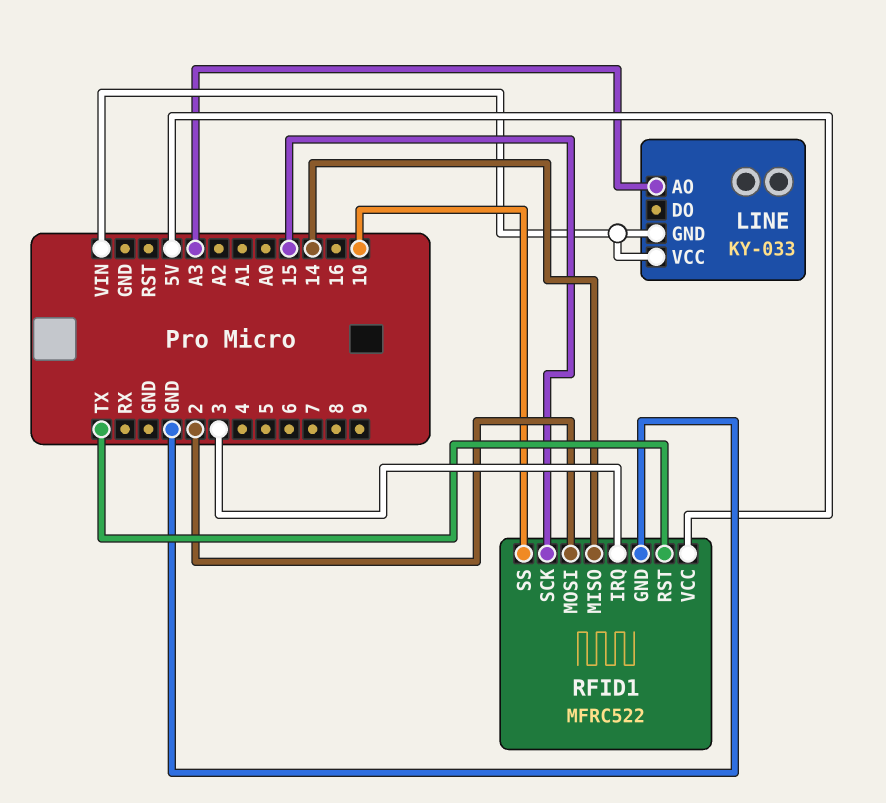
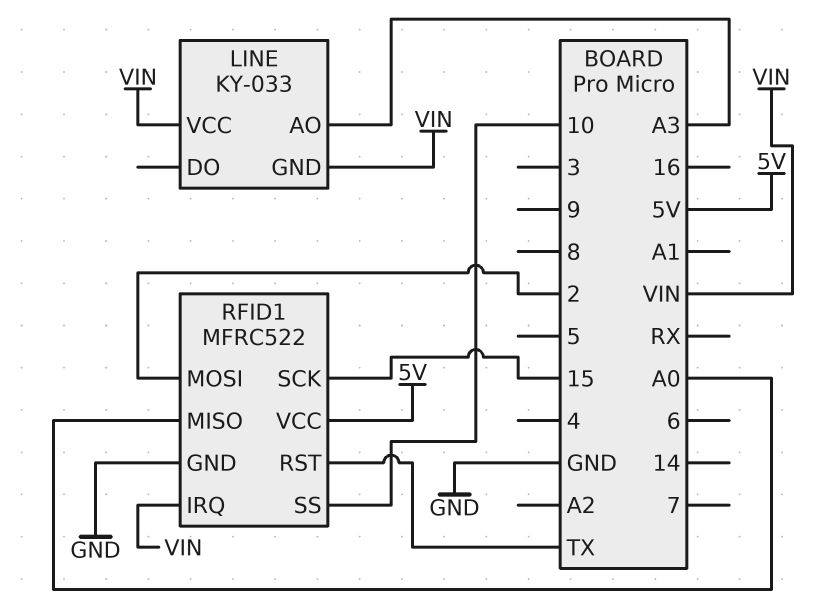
RFID1 pin IRQ: 3 -> VIN
RFID1 pin MISO: 14 -> A0

